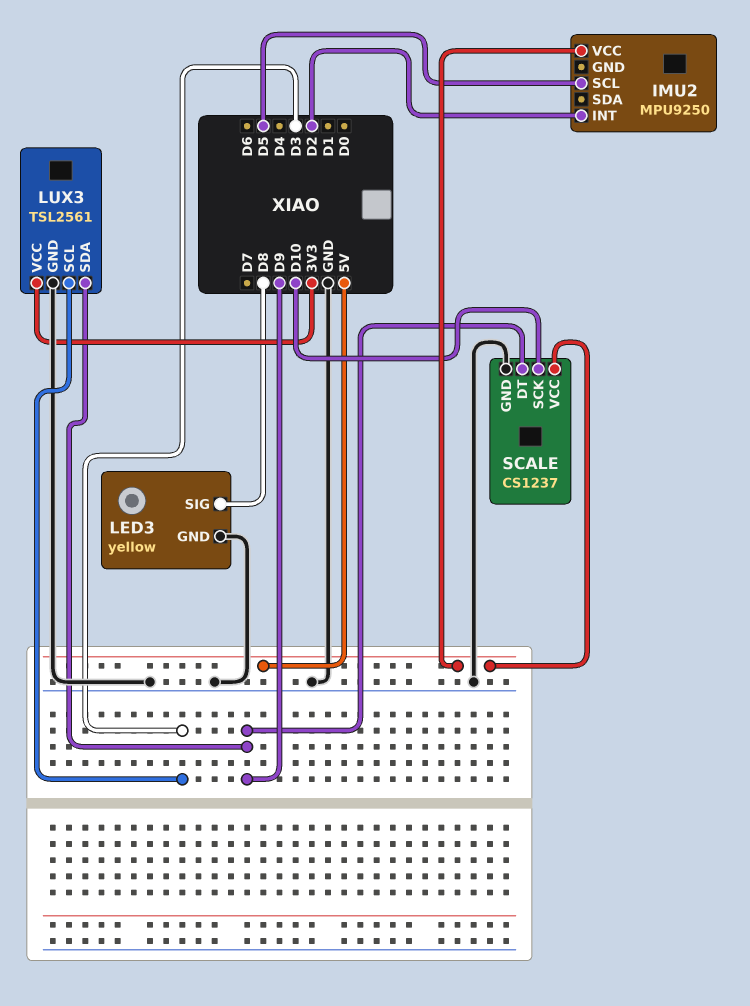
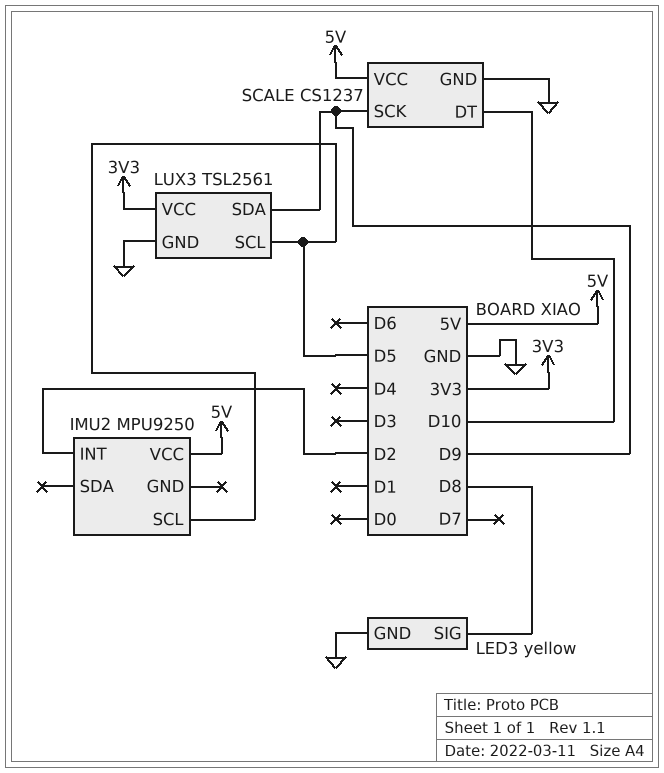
LUX3 pin SCL: D3 -> D5
SCALE pin DT: D9 -> D10
SCALE pin SCK: D10 -> D9

